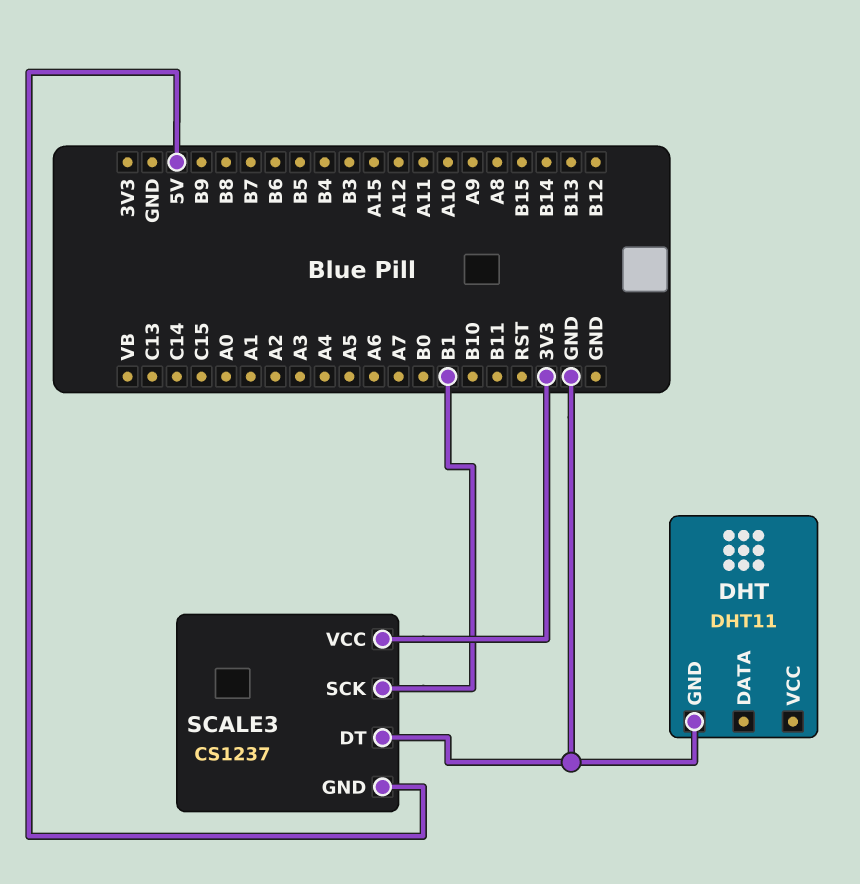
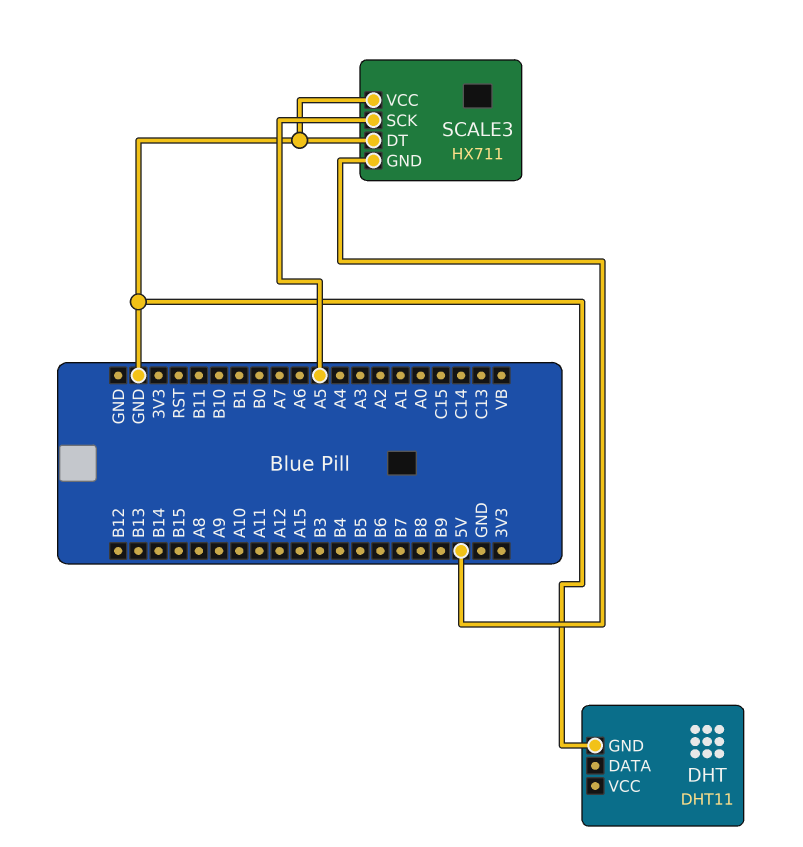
SCALE3: CS1237 -> HX711
SCALE3 pin SCK: B1 -> A5
SCALE3 pin VCC: 3V3 -> GND

